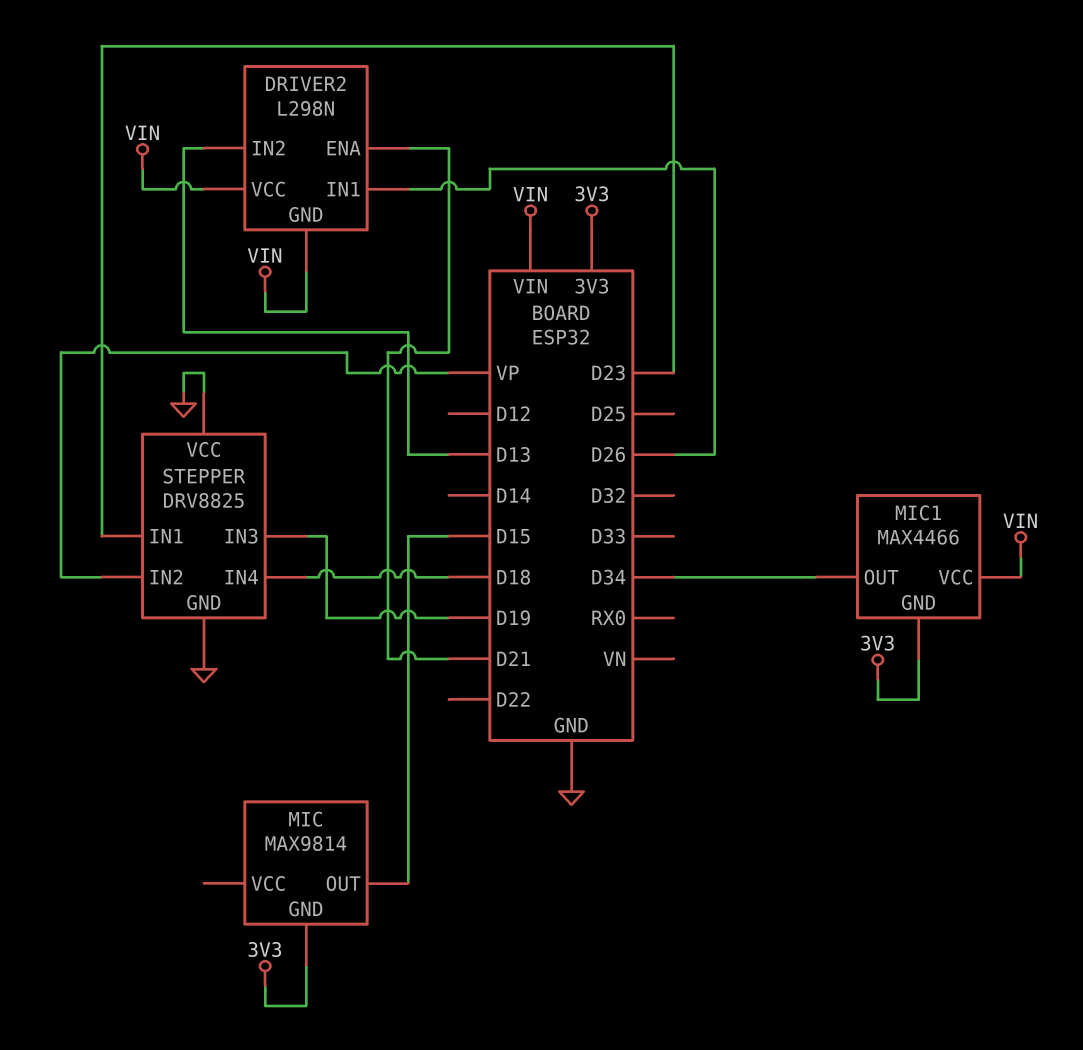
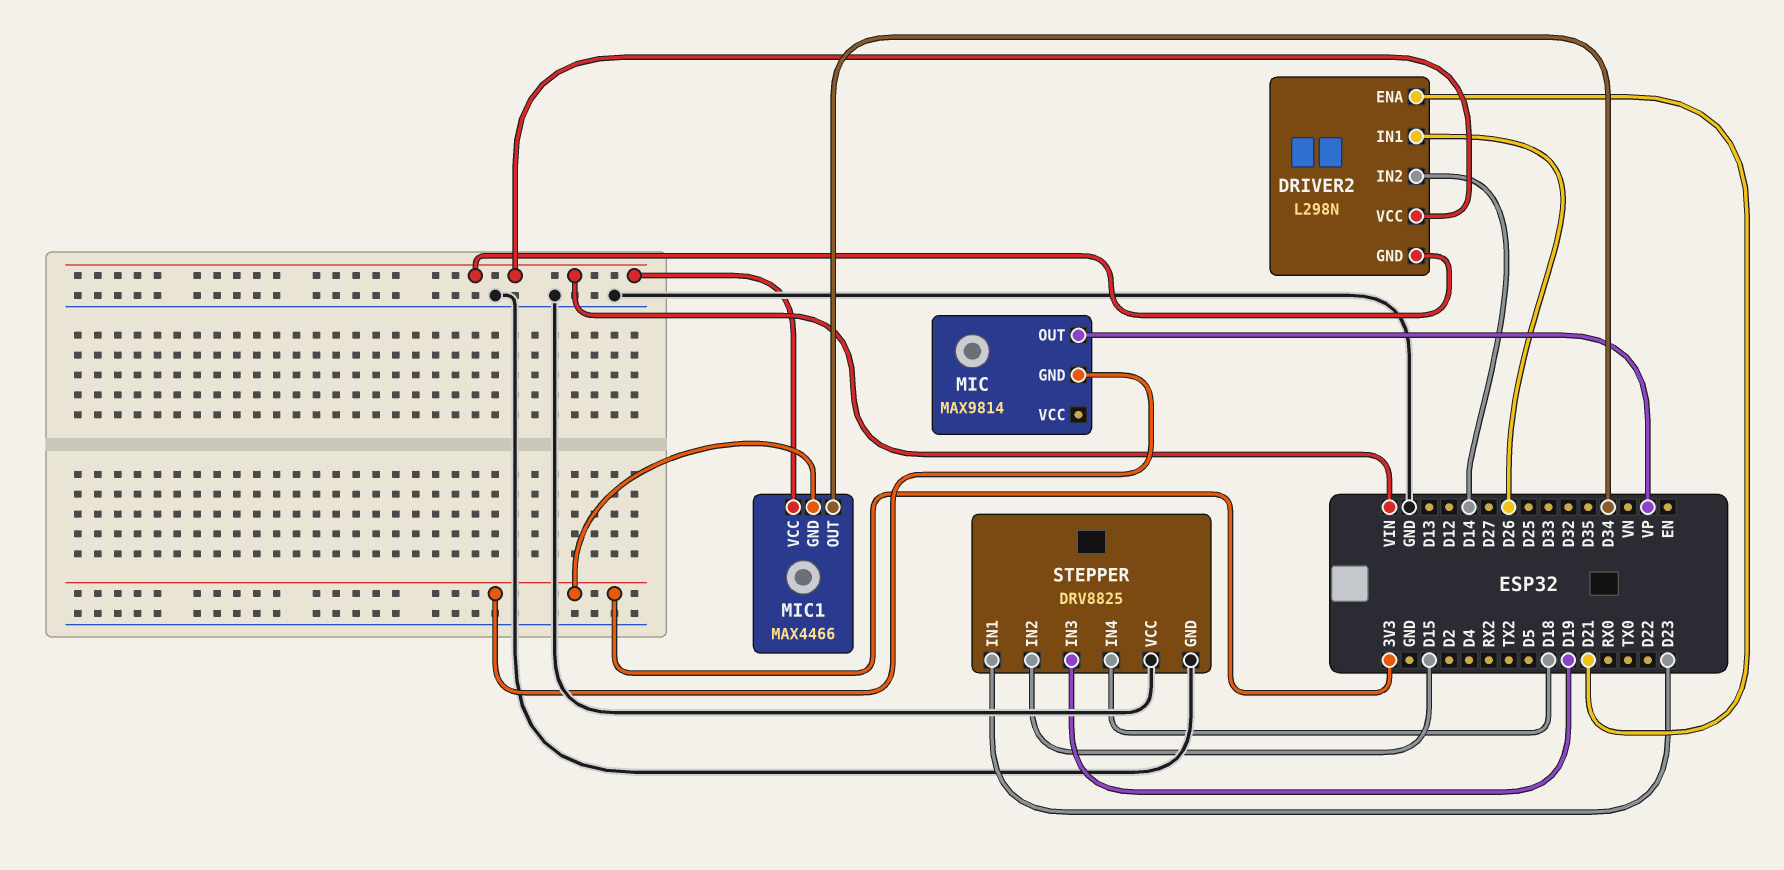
DRIVER2 pin IN2: D13 -> D14
MIC pin OUT: D15 -> VP
STEPPER pin IN2: VP -> D15

